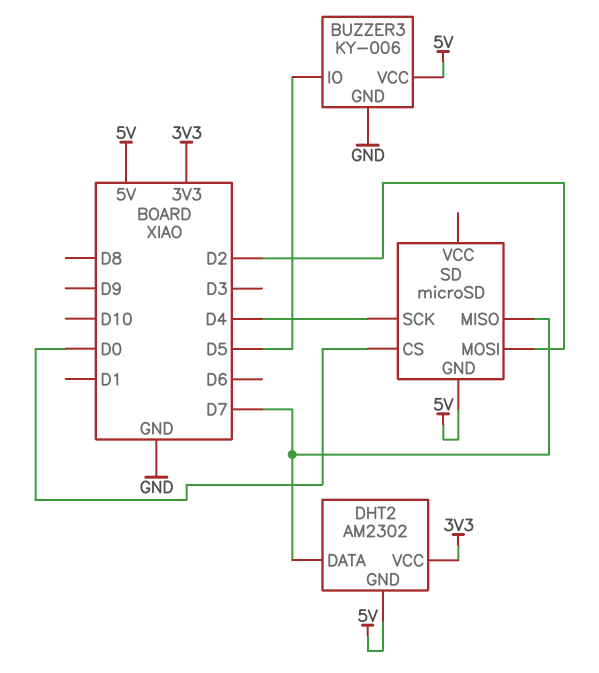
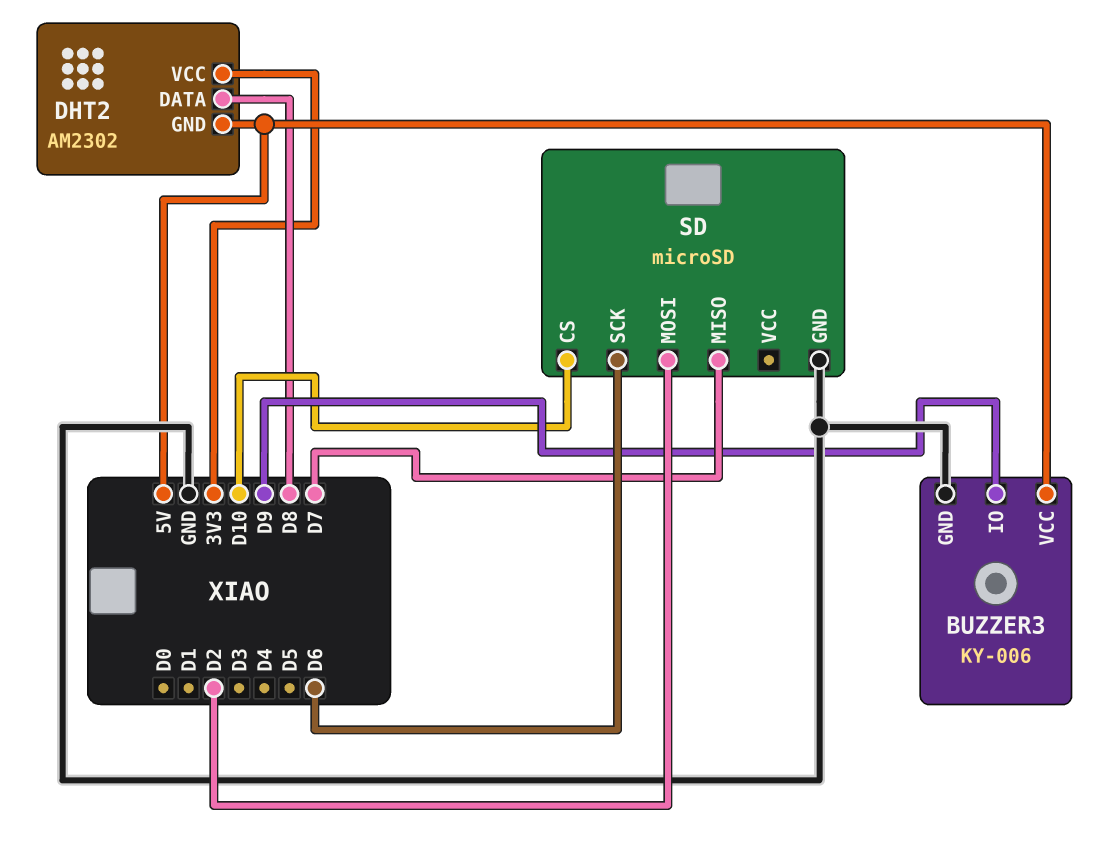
BUZZER3 pin IO: D5 -> D9
DHT2 pin DATA: D7 -> D8
SD pin CS: D0 -> D10
SD pin GND: 5V -> GND
SD pin SCK: D4 -> D6

